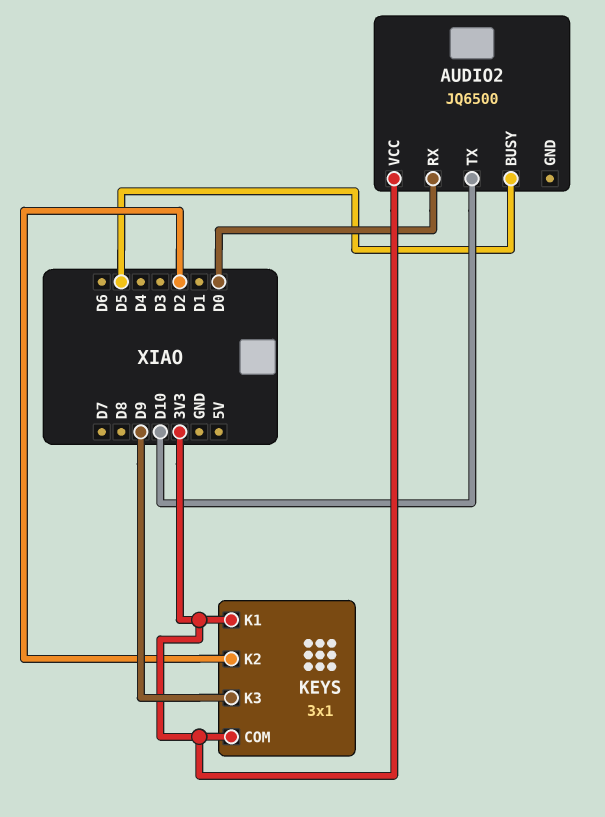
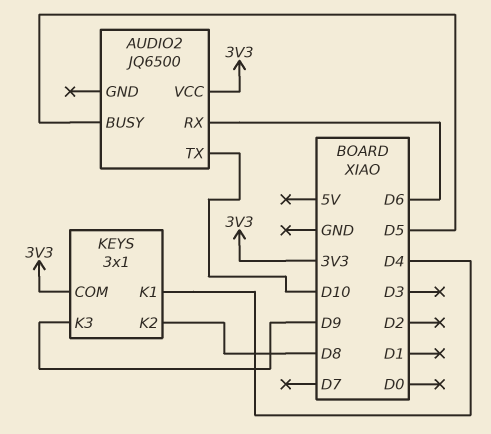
AUDIO2 pin RX: D0 -> D6
KEYS pin K1: 3V3 -> D4
KEYS pin K2: D2 -> D8

